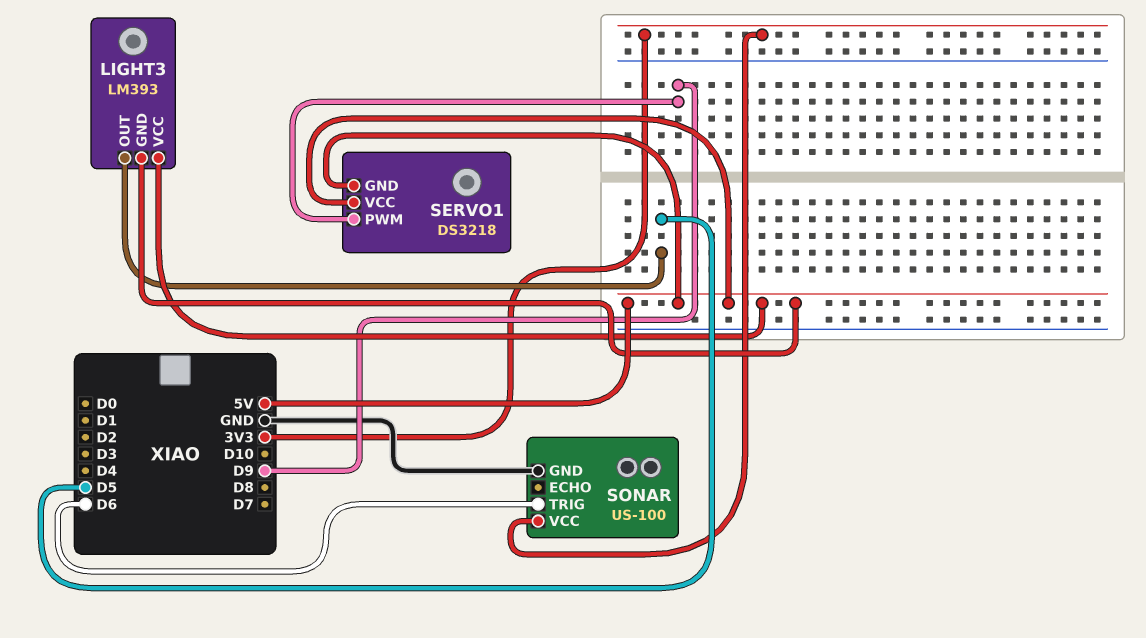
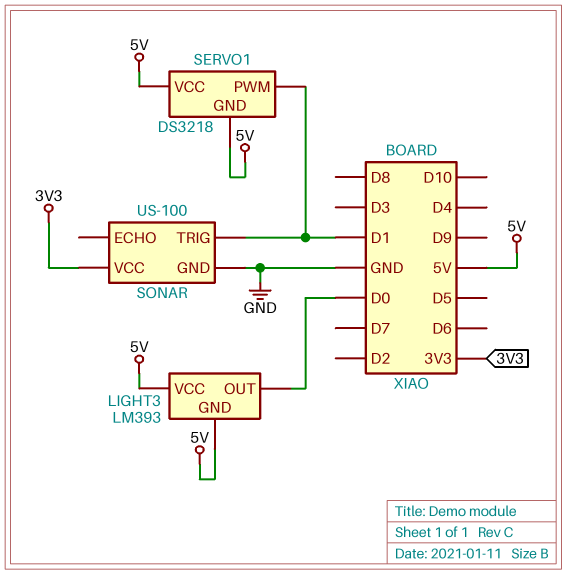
LIGHT3 pin OUT: D5 -> D0
SERVO1 pin PWM: D9 -> D1
SONAR pin TRIG: D6 -> D1

